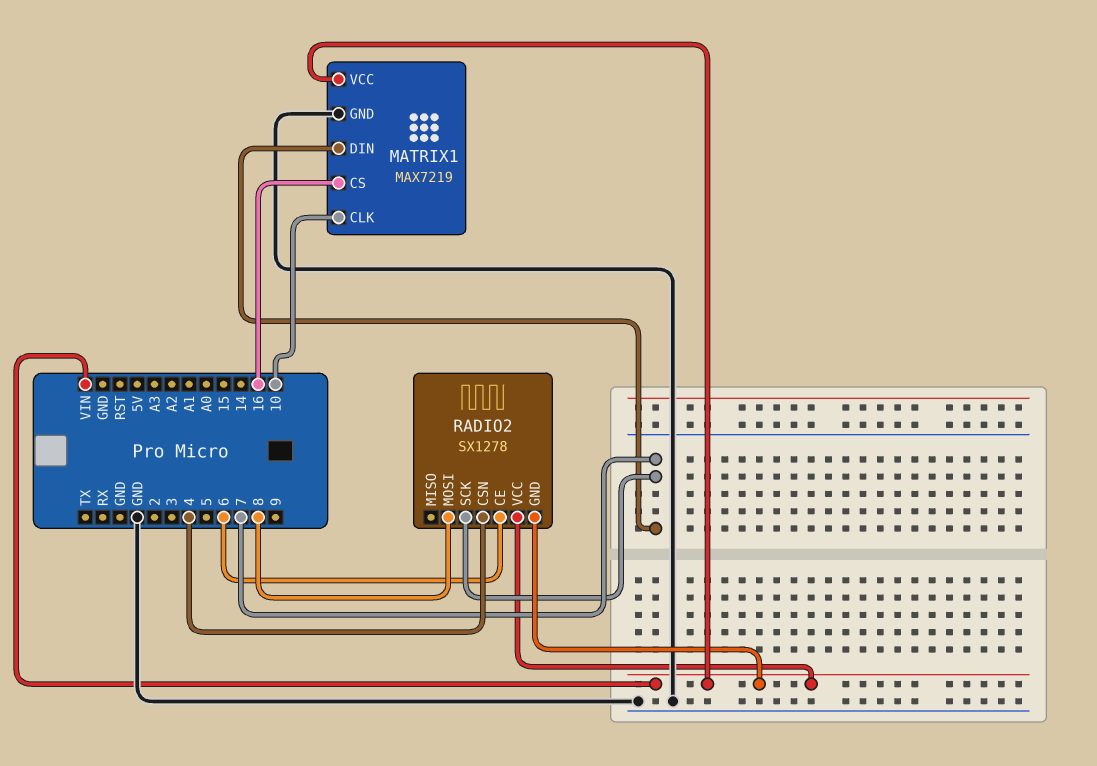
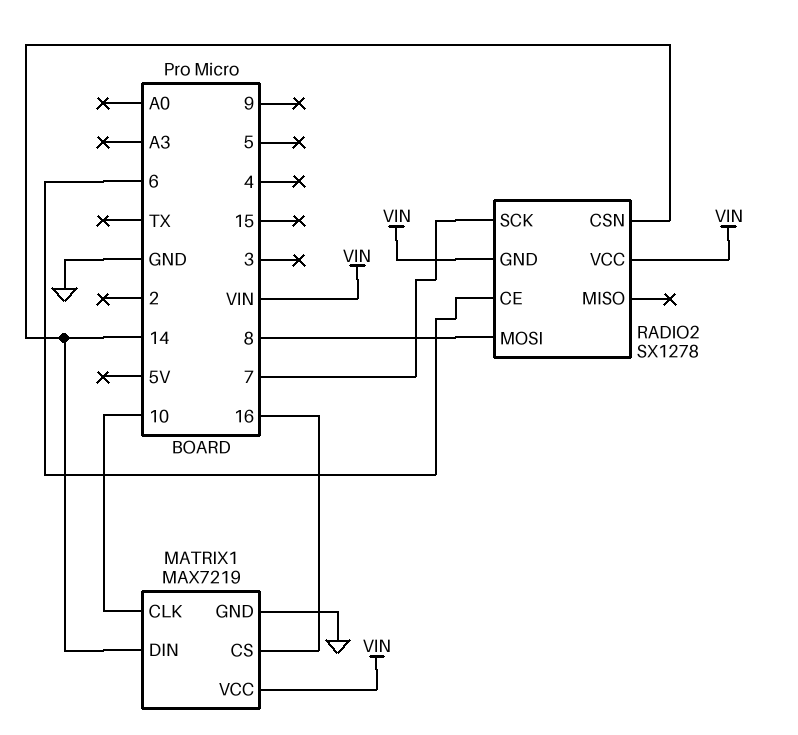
MATRIX1 pin DIN: 7 -> 14
RADIO2 pin CSN: 4 -> 14

